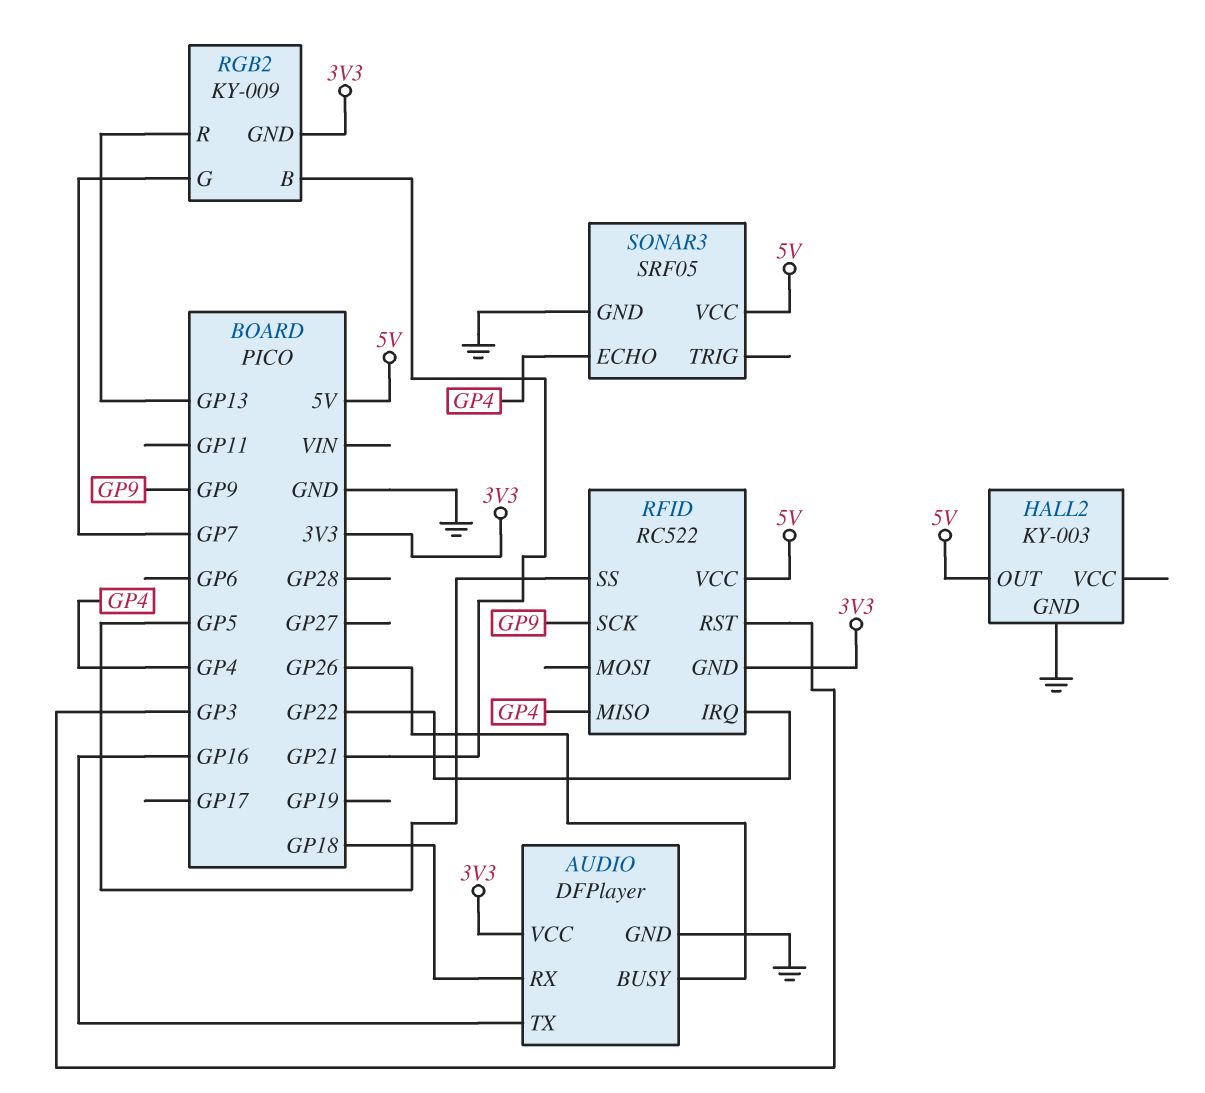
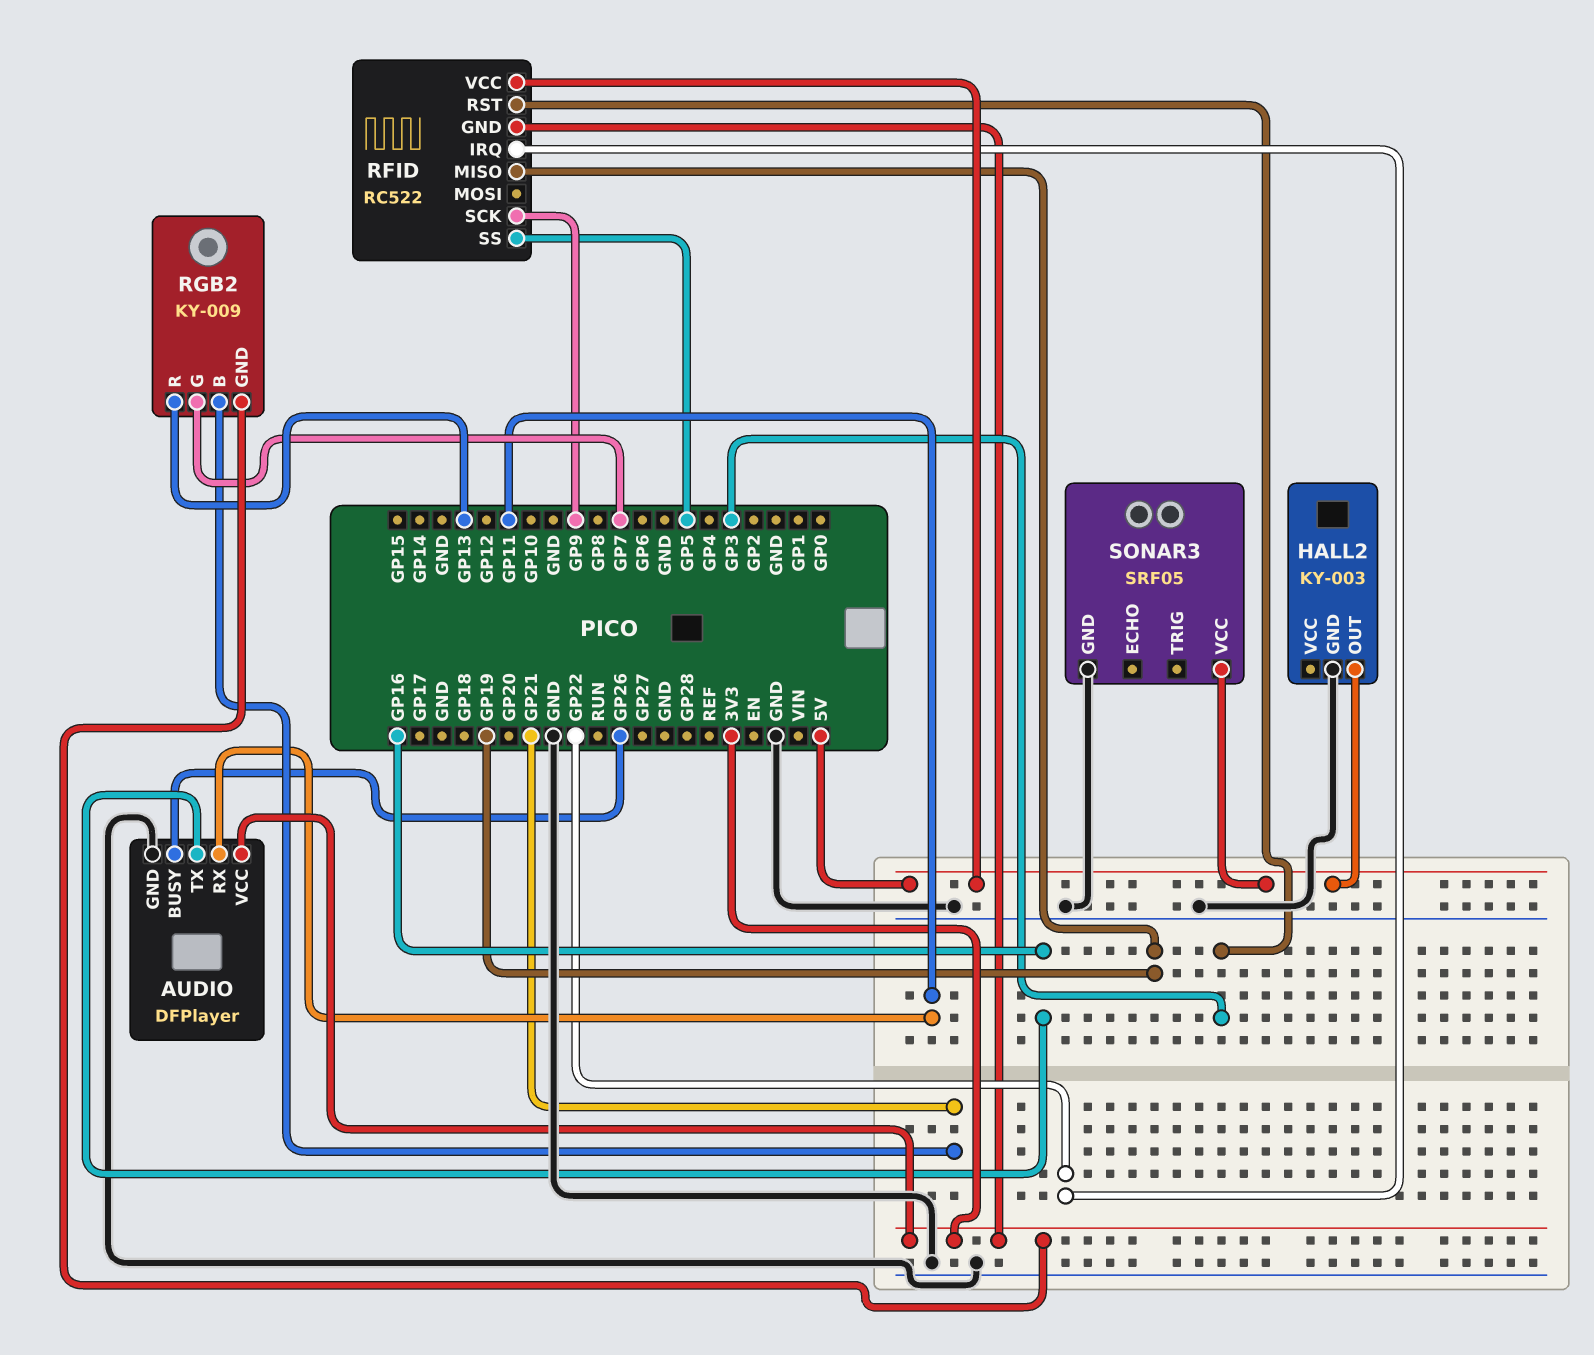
AUDIO pin RX: GP18 -> GP11
RFID pin MISO: GP4 -> GP19
SONAR3 pin ECHO: GP4 -> none

